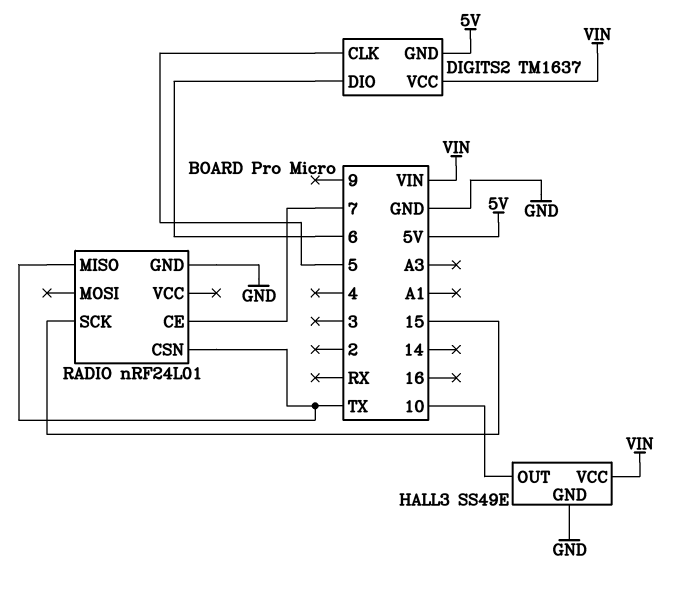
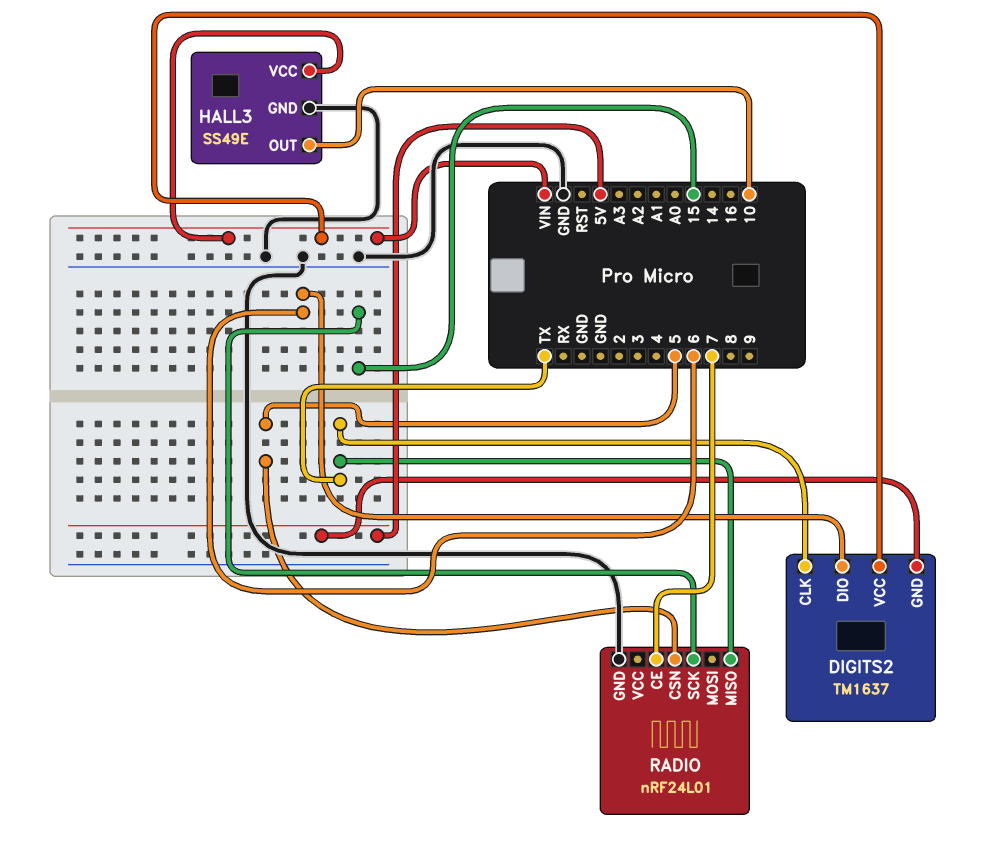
DIGITS2 pin CLK: 5 -> TX
RADIO pin CSN: TX -> 5

